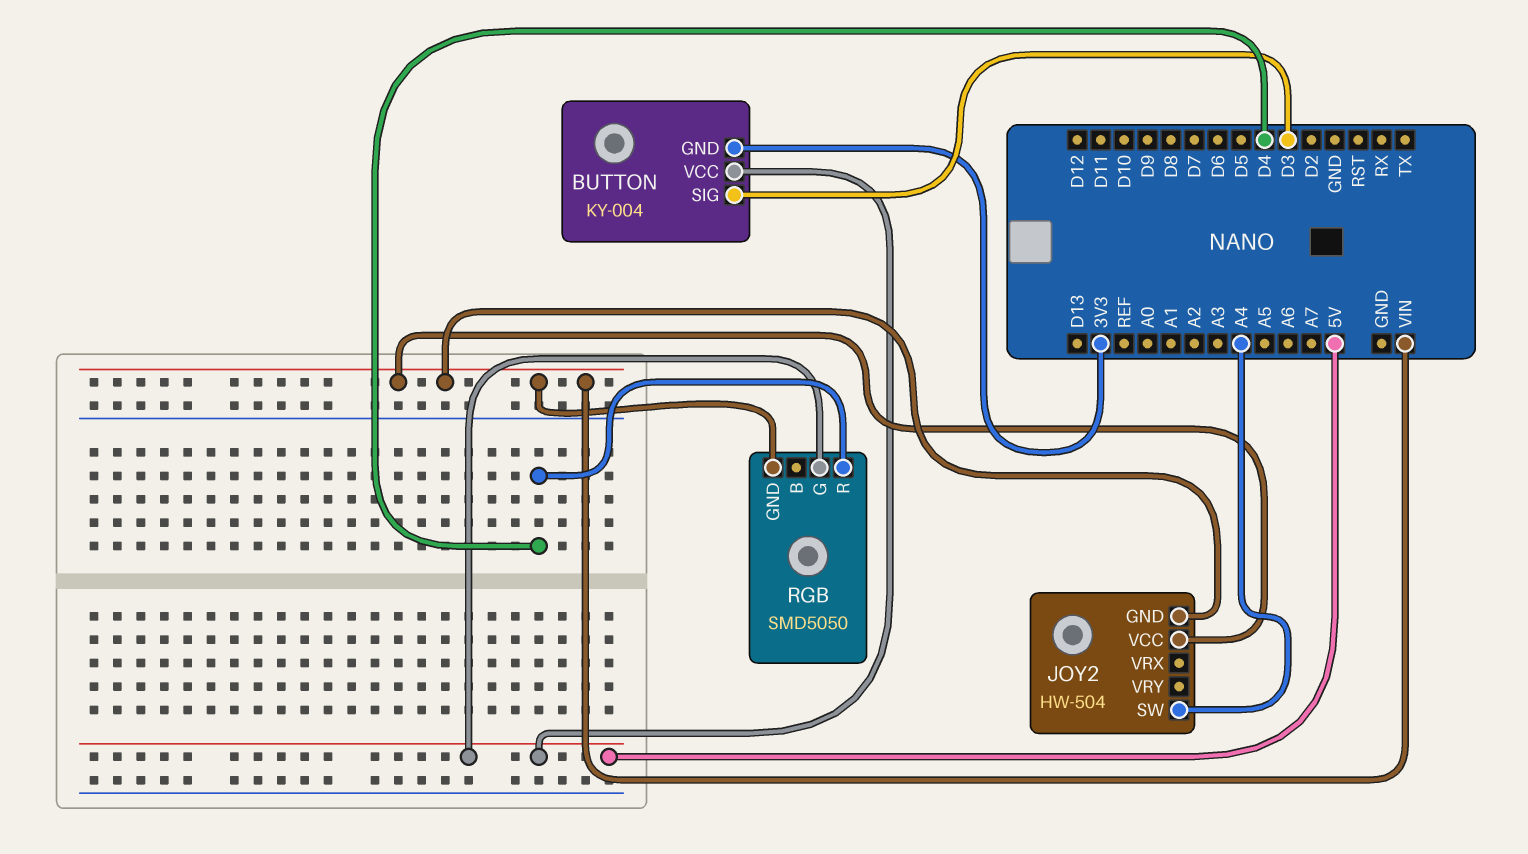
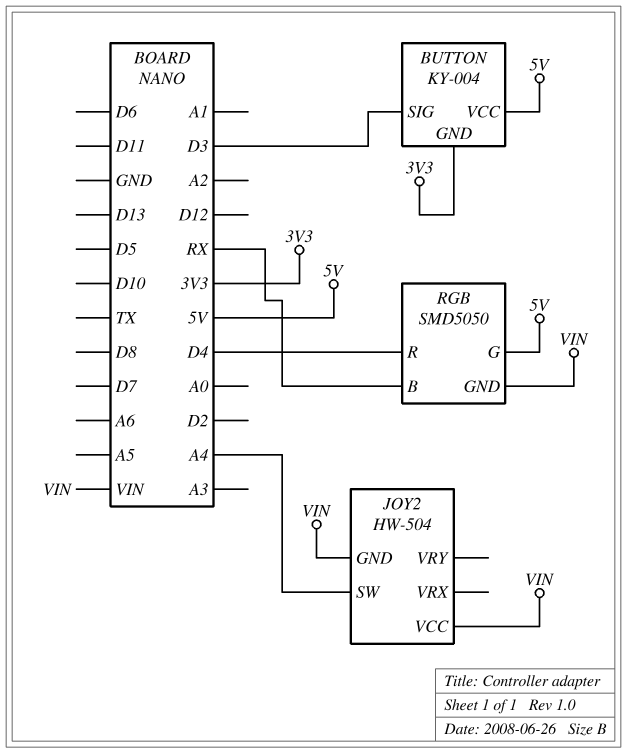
RGB pin B: none -> RX

